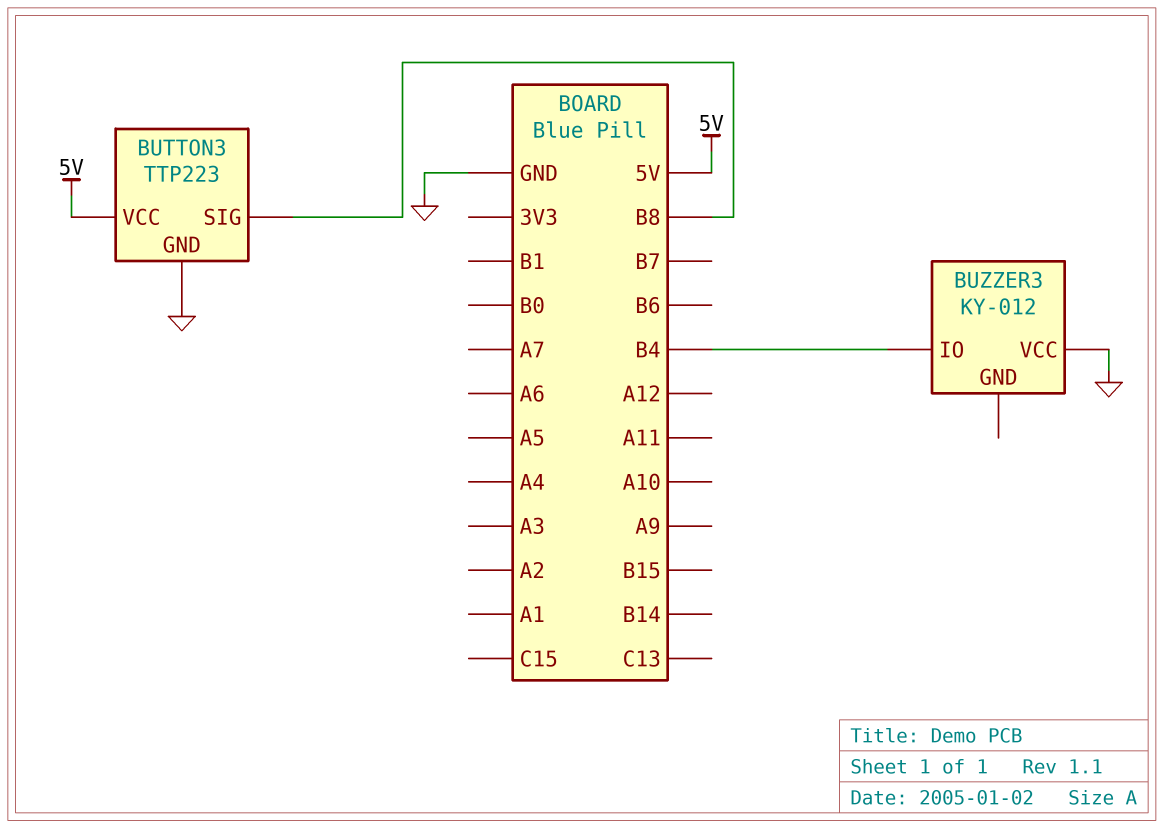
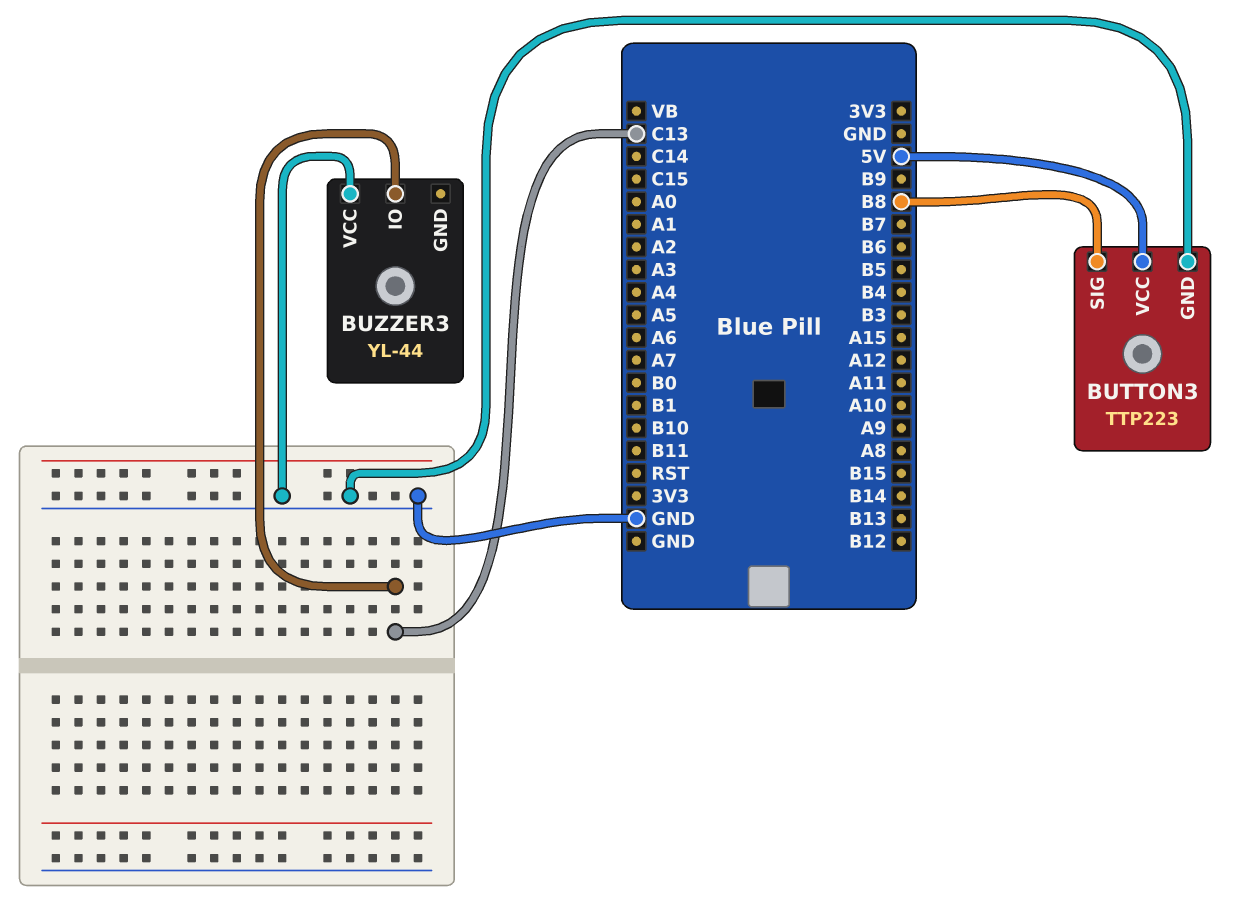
BUZZER3: KY-012 -> YL-44
BUZZER3 pin IO: B4 -> C13

